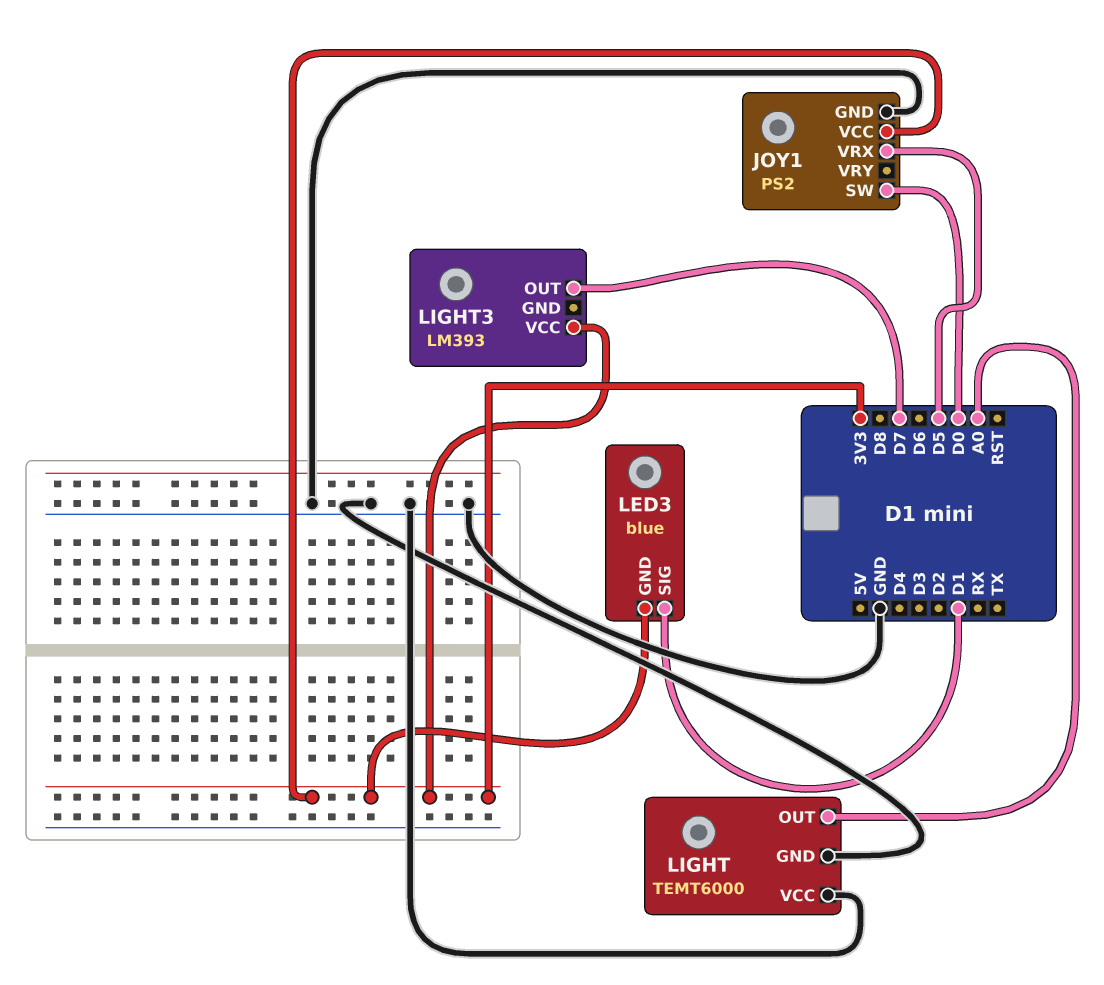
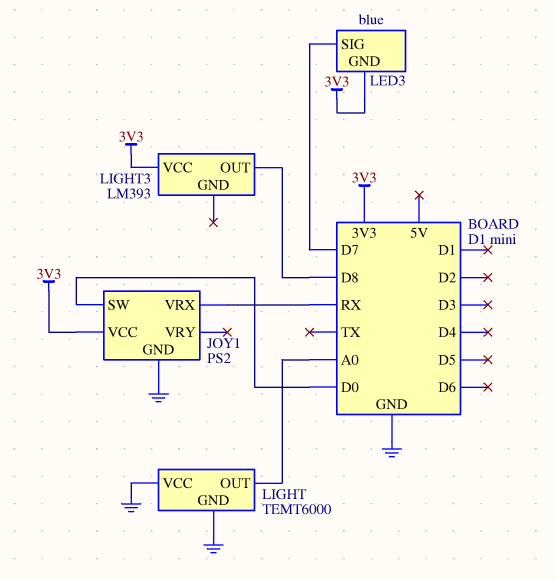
JOY1 pin VRX: D5 -> RX
LED3 pin SIG: D1 -> D7
LIGHT3 pin OUT: D7 -> D8

